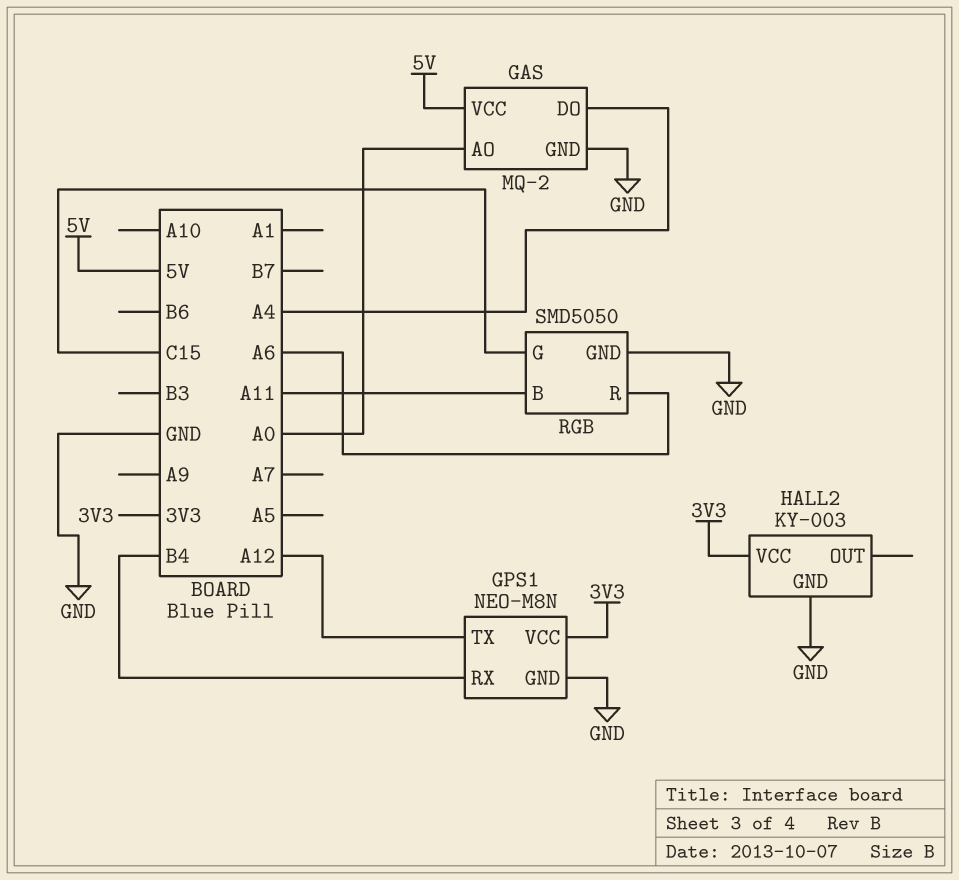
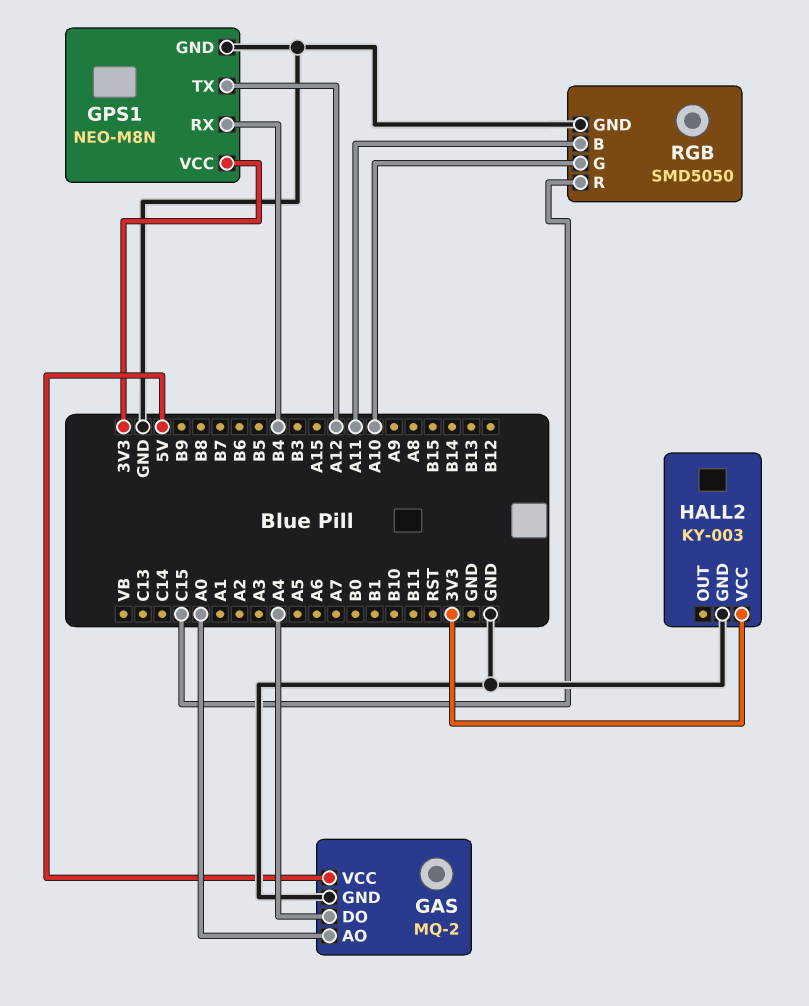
RGB pin G: C15 -> A10
RGB pin R: A6 -> C15

